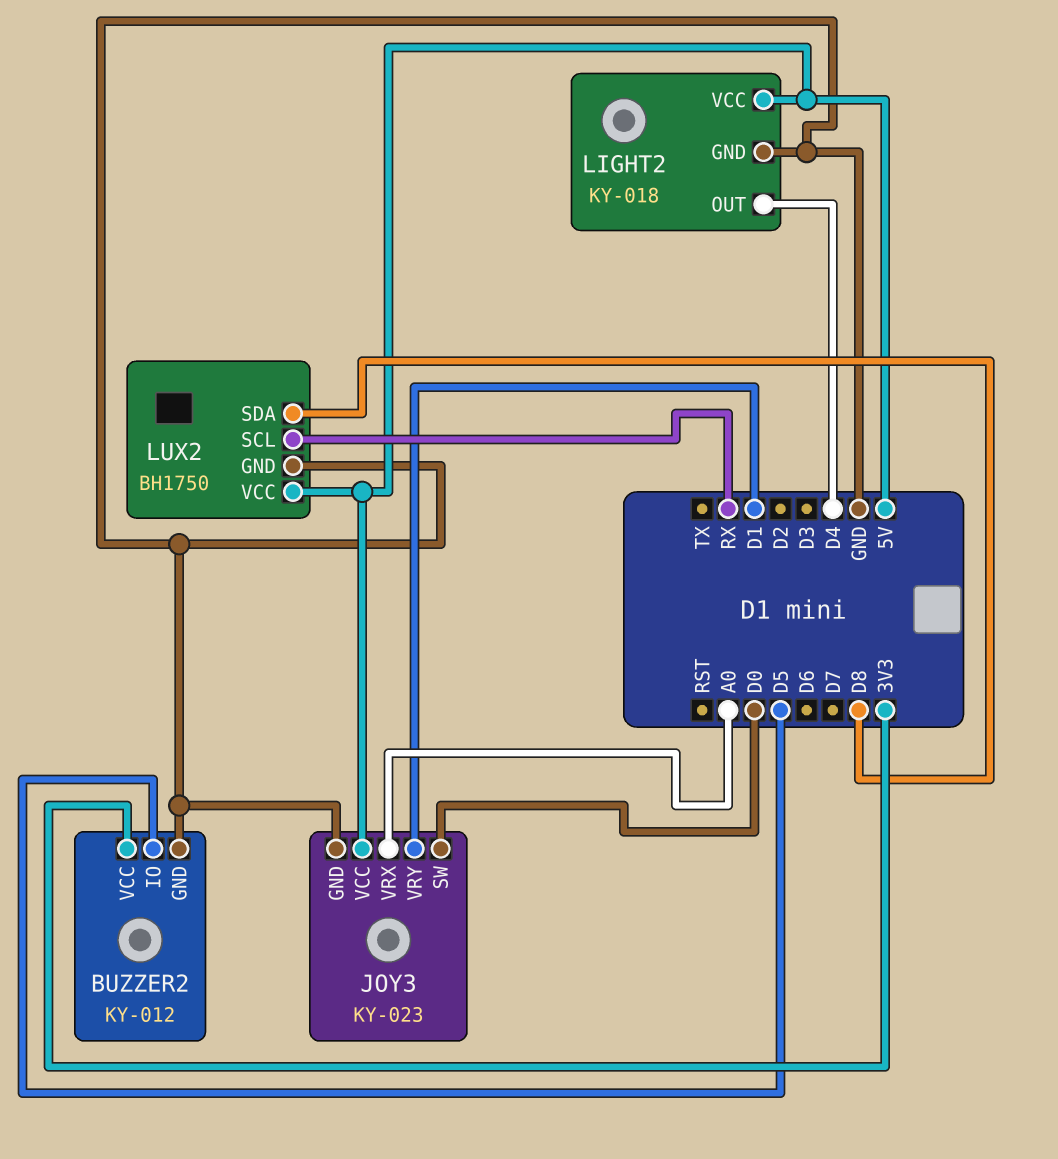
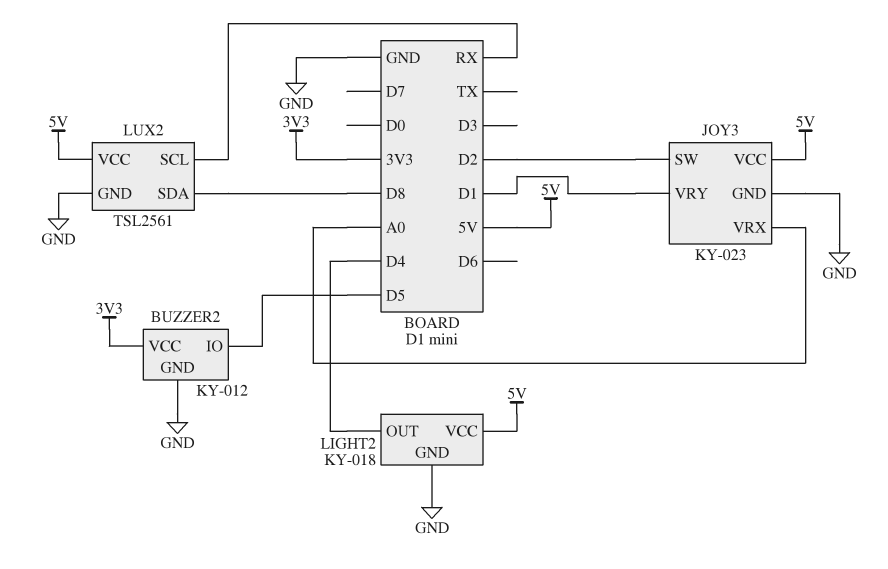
JOY3 pin SW: D0 -> D2
LUX2: BH1750 -> TSL2561

